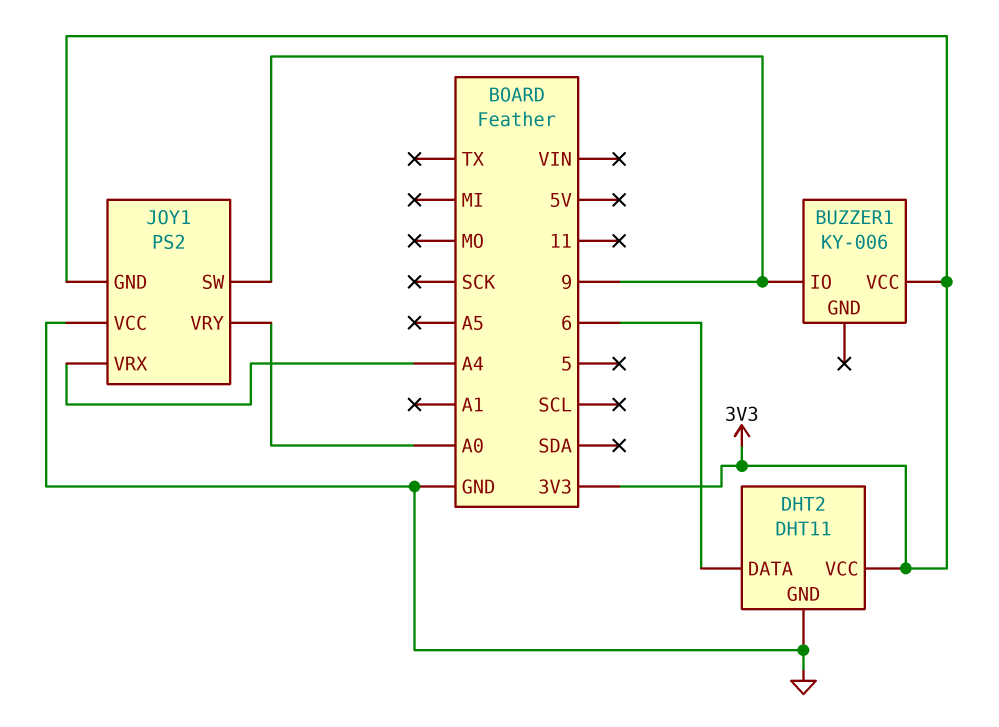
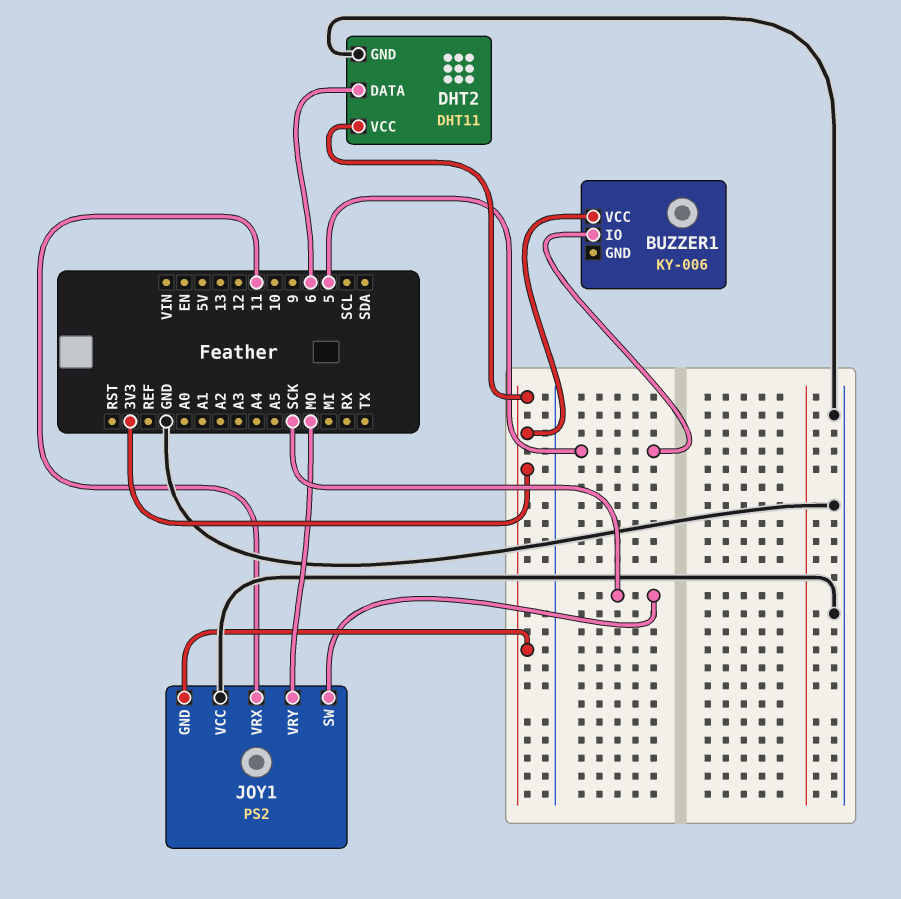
BUZZER1 pin IO: 9 -> 5
JOY1 pin SW: 9 -> SCK
JOY1 pin VRX: A4 -> 11
JOY1 pin VRY: A0 -> MO

